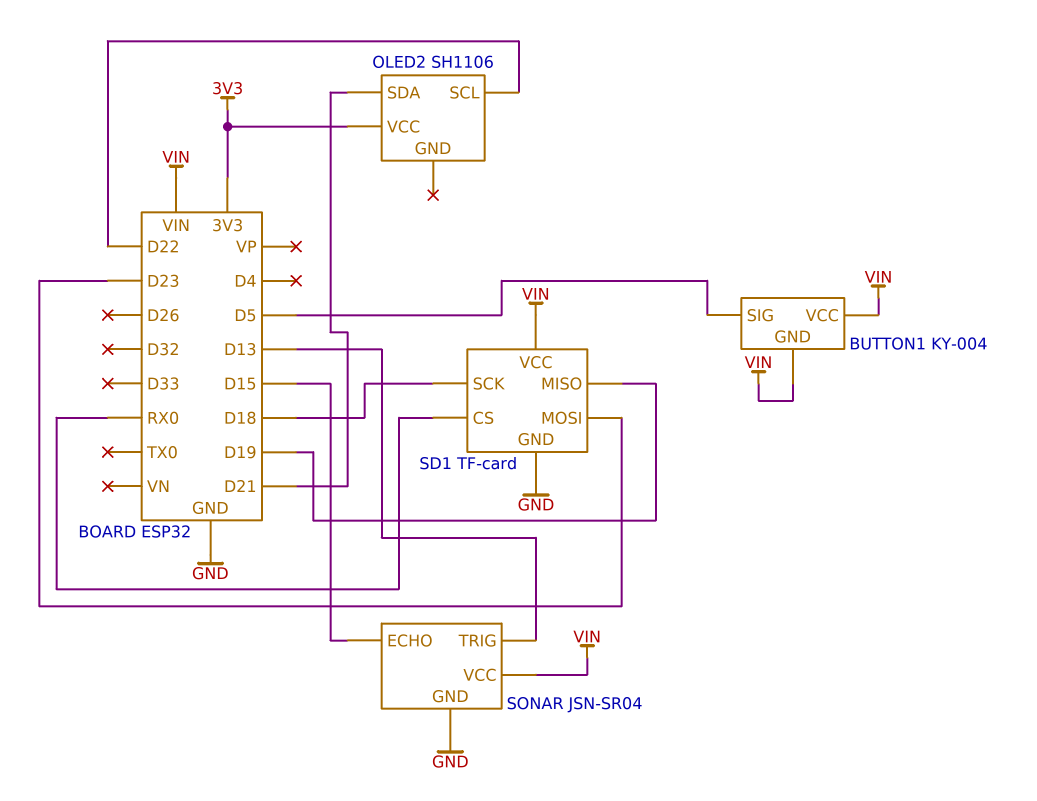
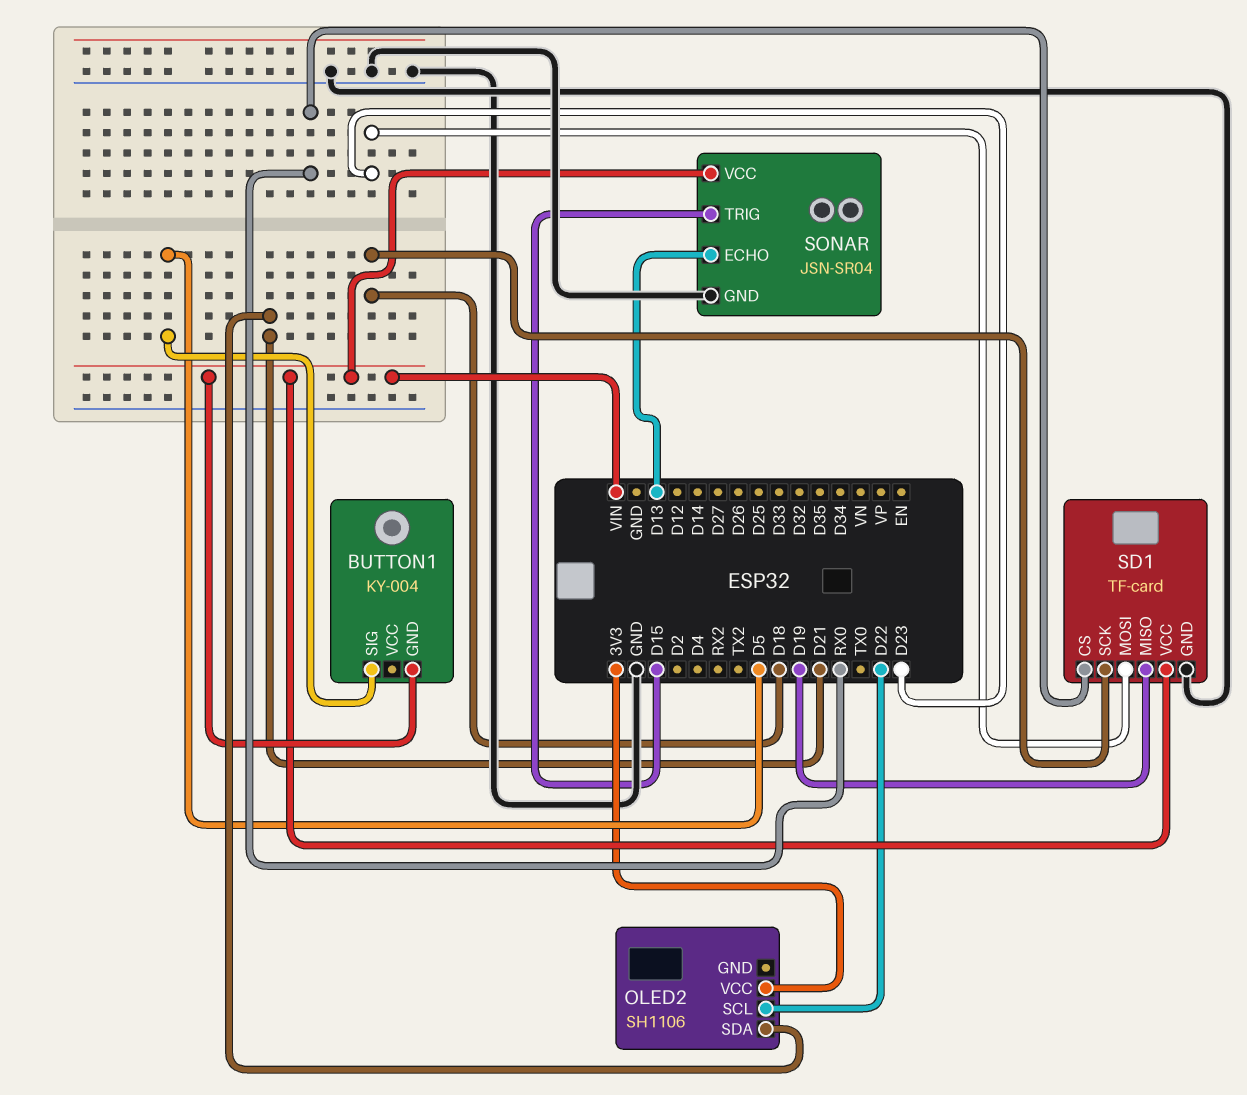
BUTTON1 pin VCC: VIN -> none
SONAR pin ECHO: D15 -> D13
SONAR pin TRIG: D13 -> D15

